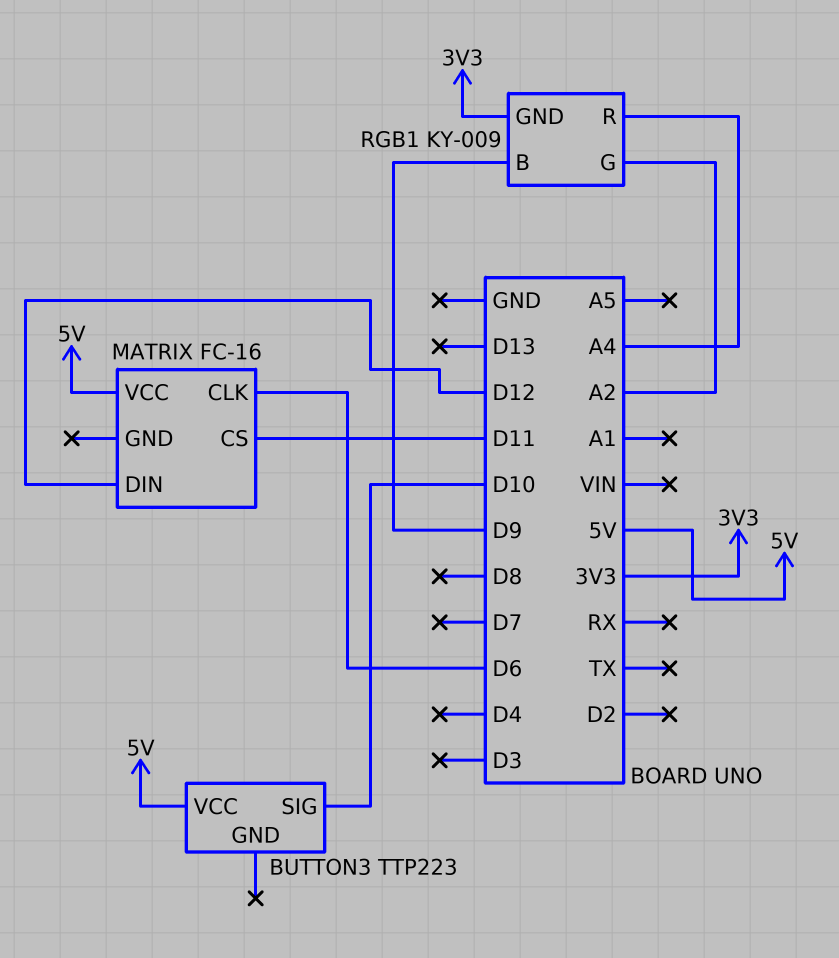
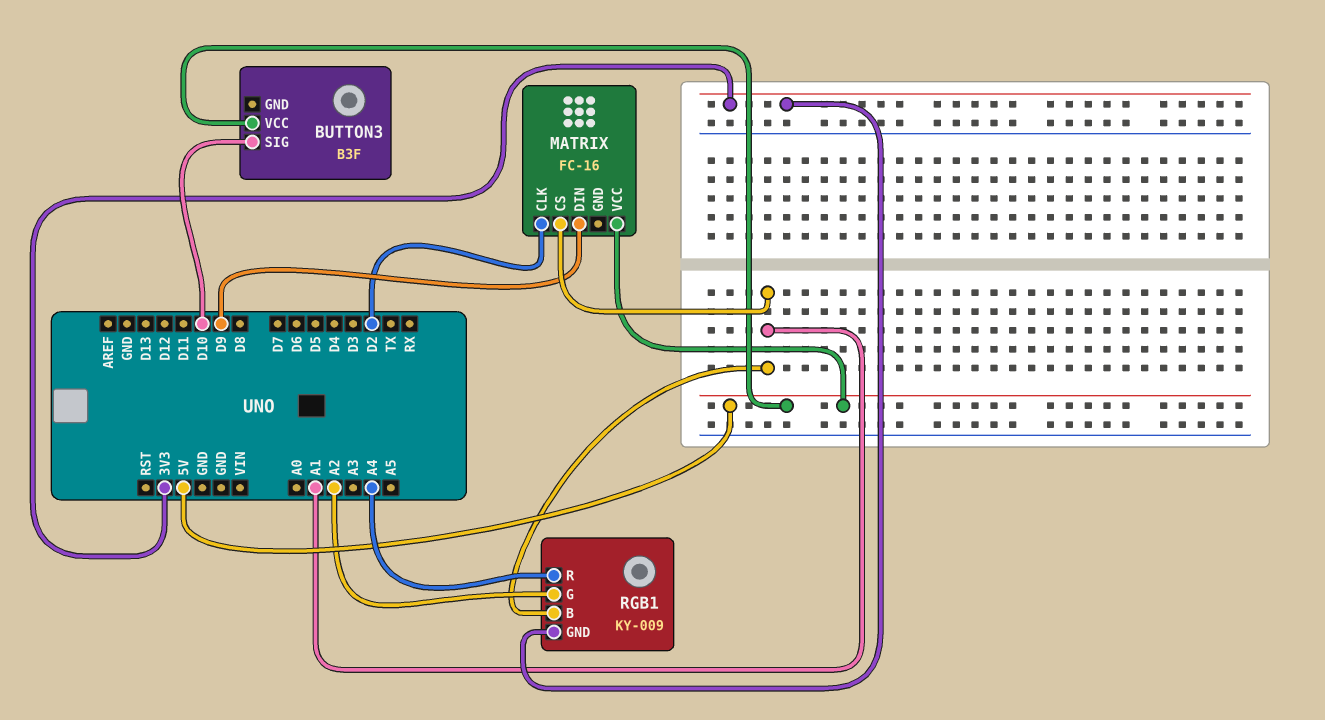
BUTTON3: TTP223 -> B3F
MATRIX pin CLK: D6 -> D2
MATRIX pin CS: D11 -> A1
MATRIX pin DIN: D12 -> D9
RGB1 pin B: D9 -> A1

